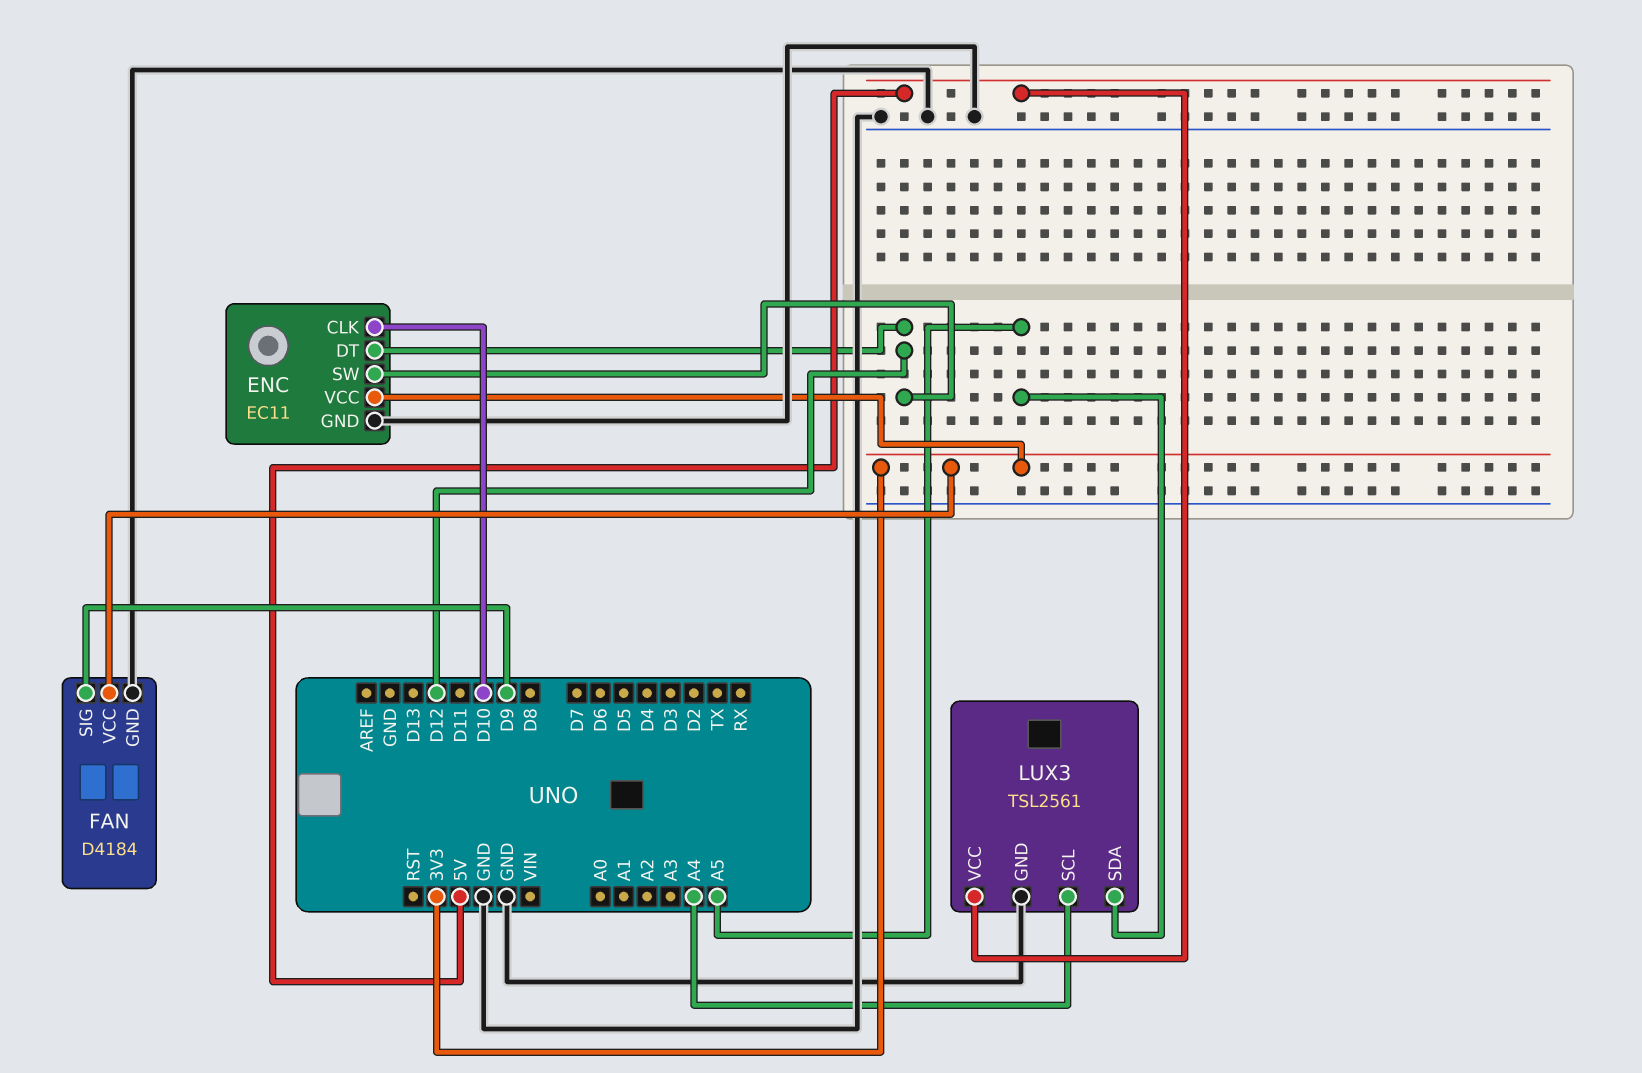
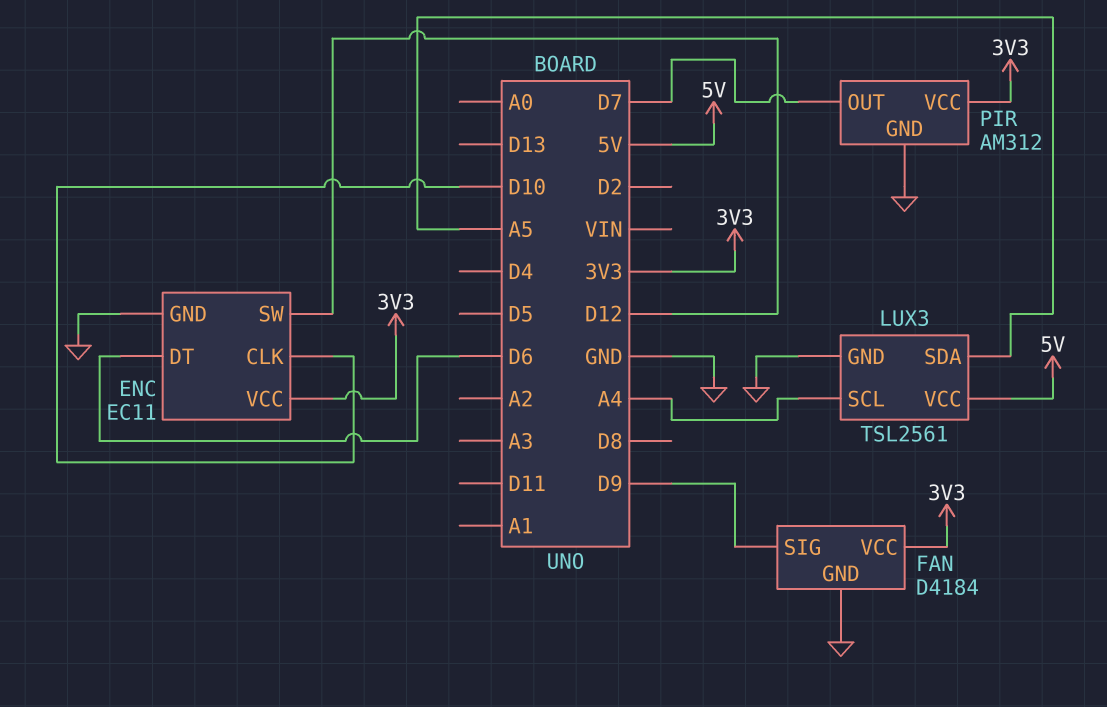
ENC pin DT: D12 -> D6
PIR: none -> AM312
PIR pin GND: none -> GND
PIR pin OUT: none -> D7
PIR pin VCC: none -> 3V3

